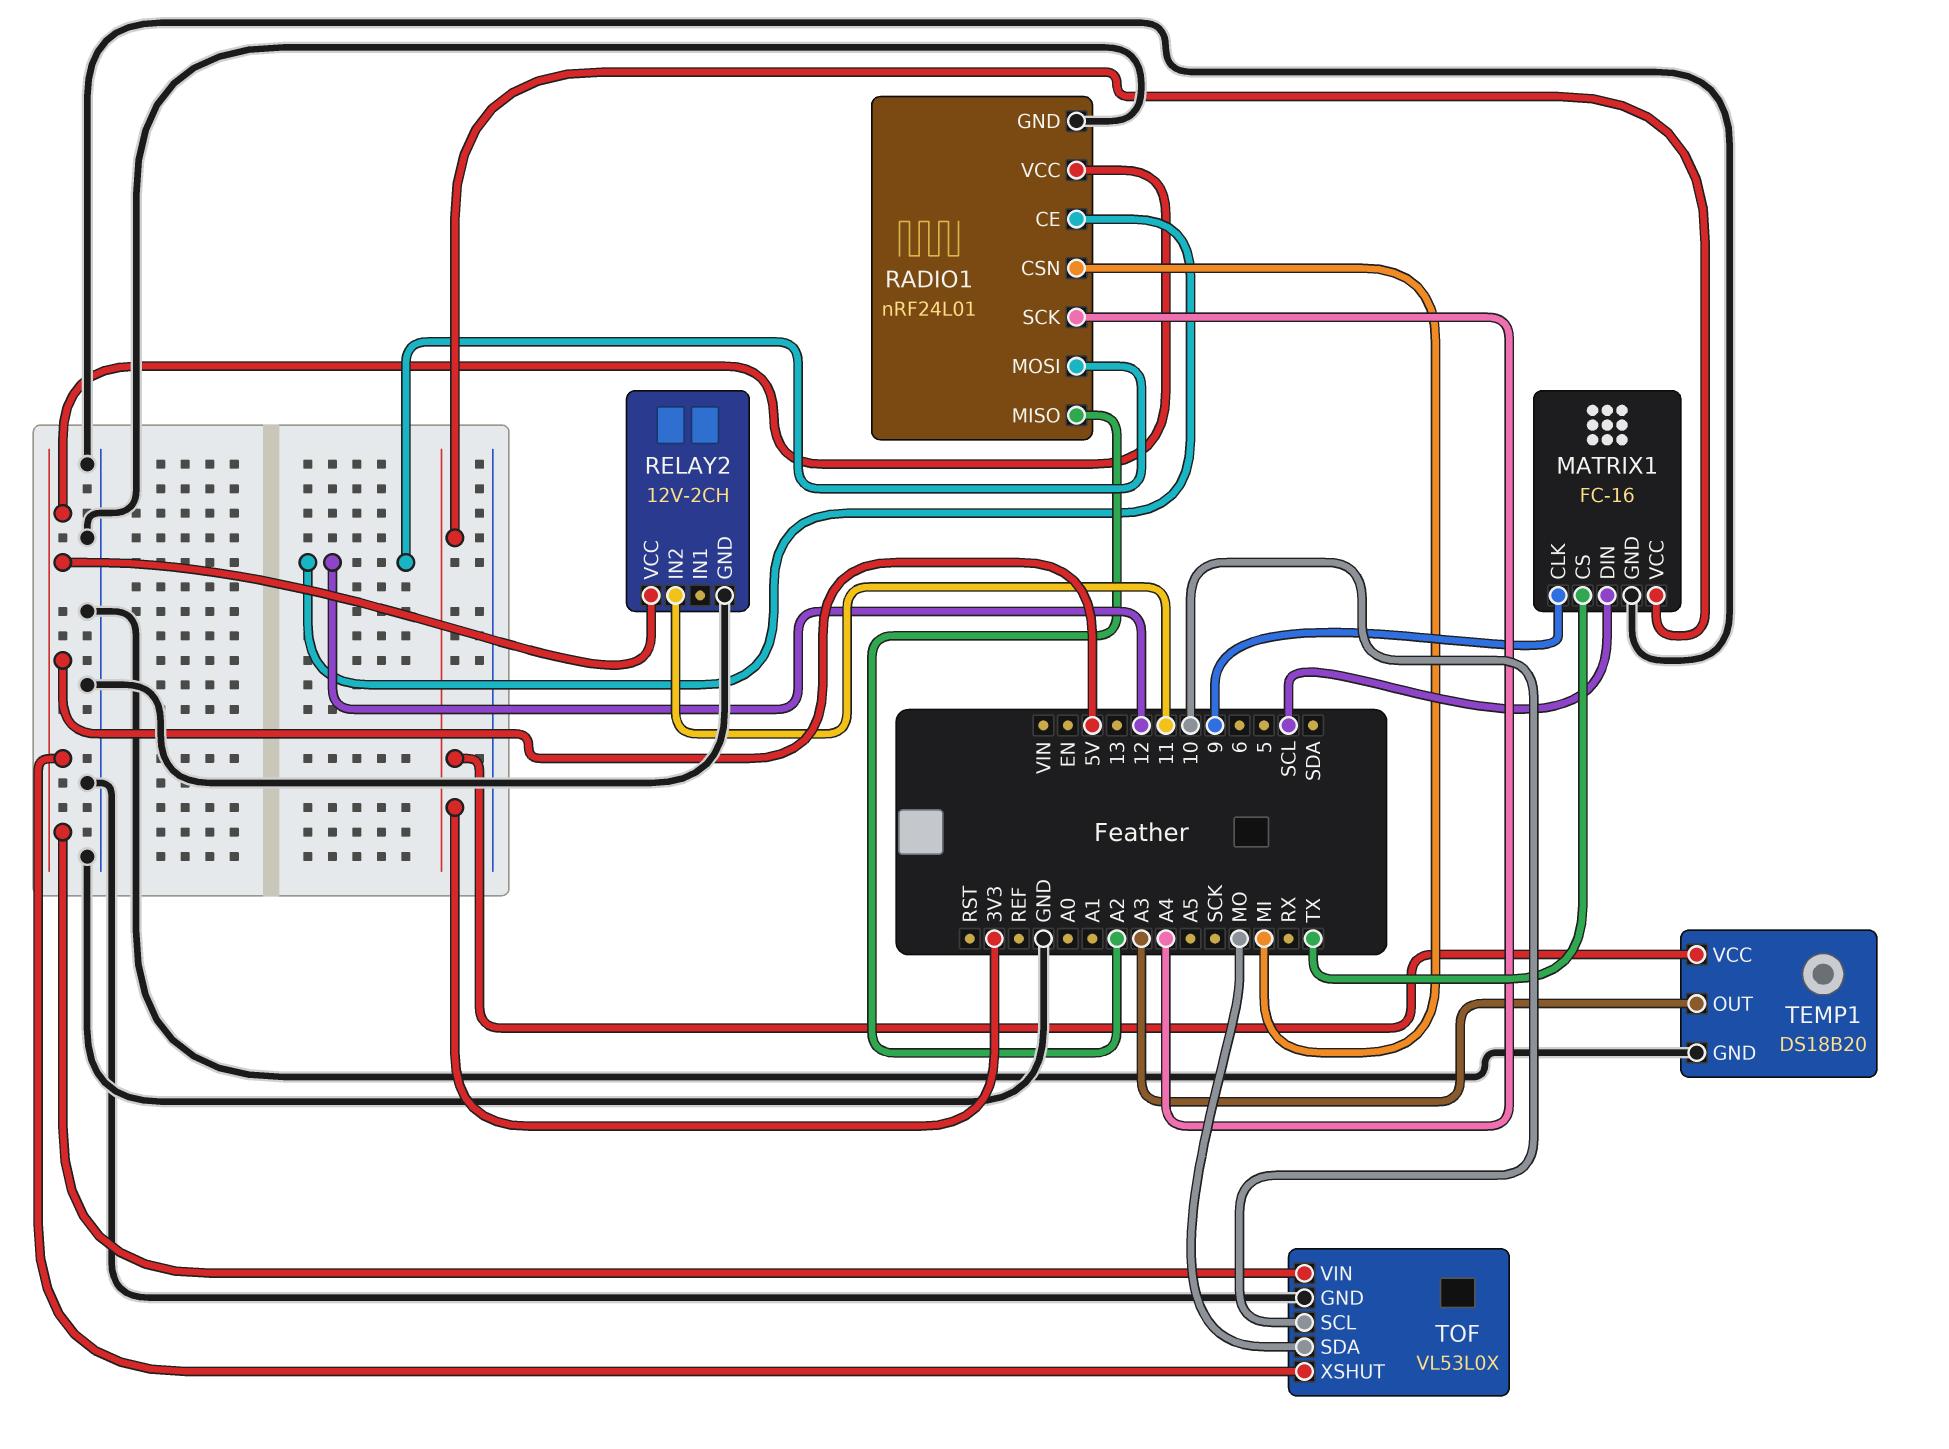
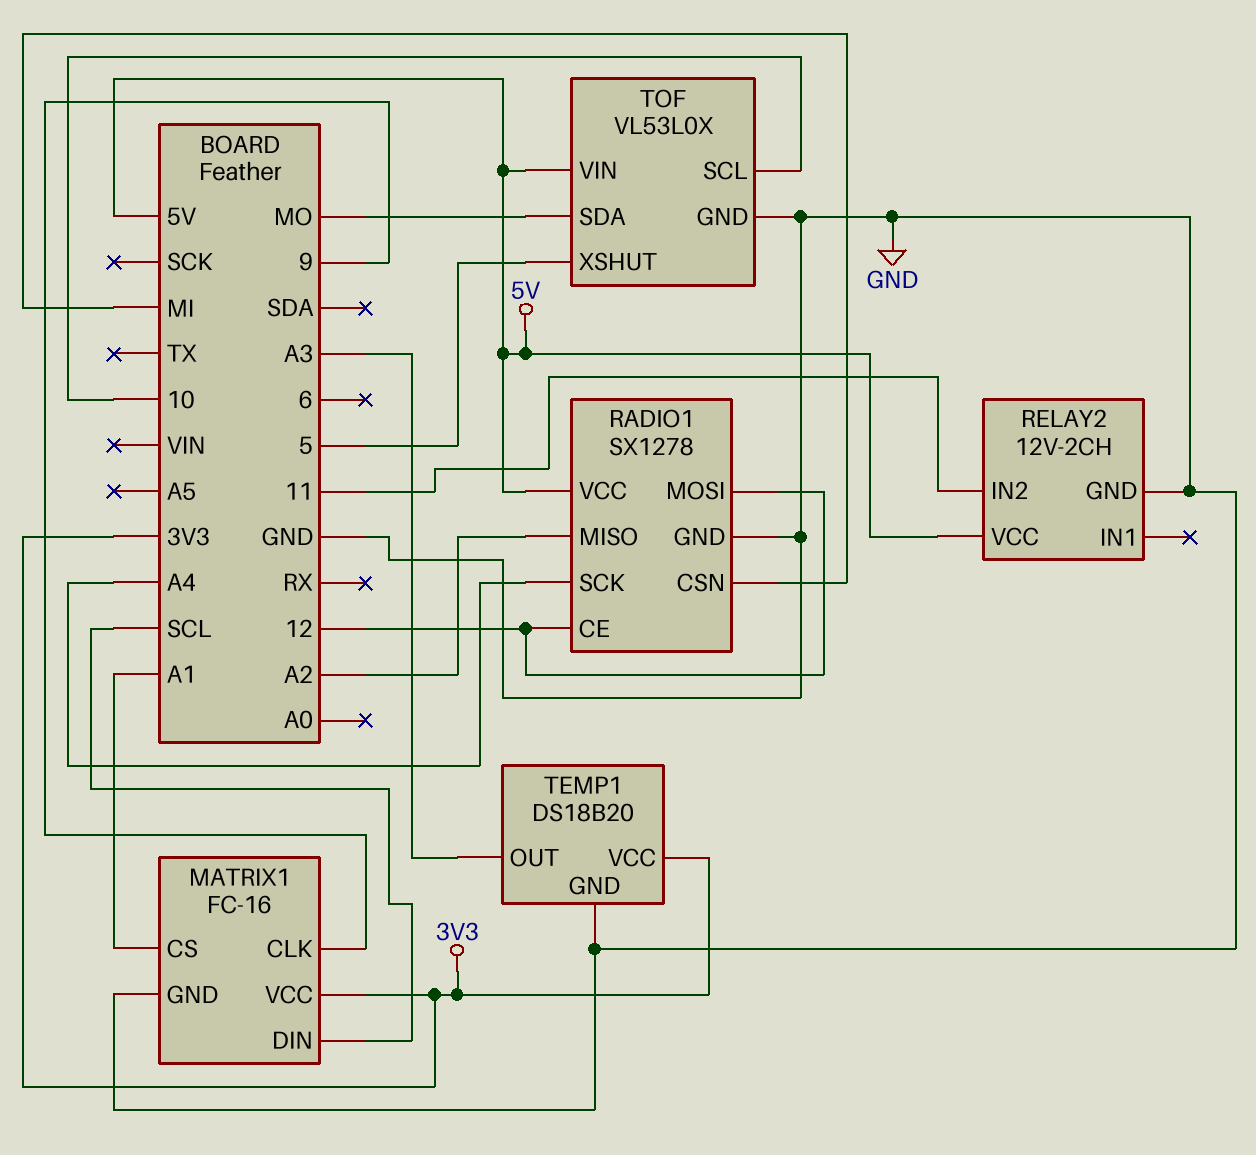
MATRIX1 pin CS: TX -> A1
RADIO1: nRF24L01 -> SX1278
TOF pin XSHUT: 5V -> 5

